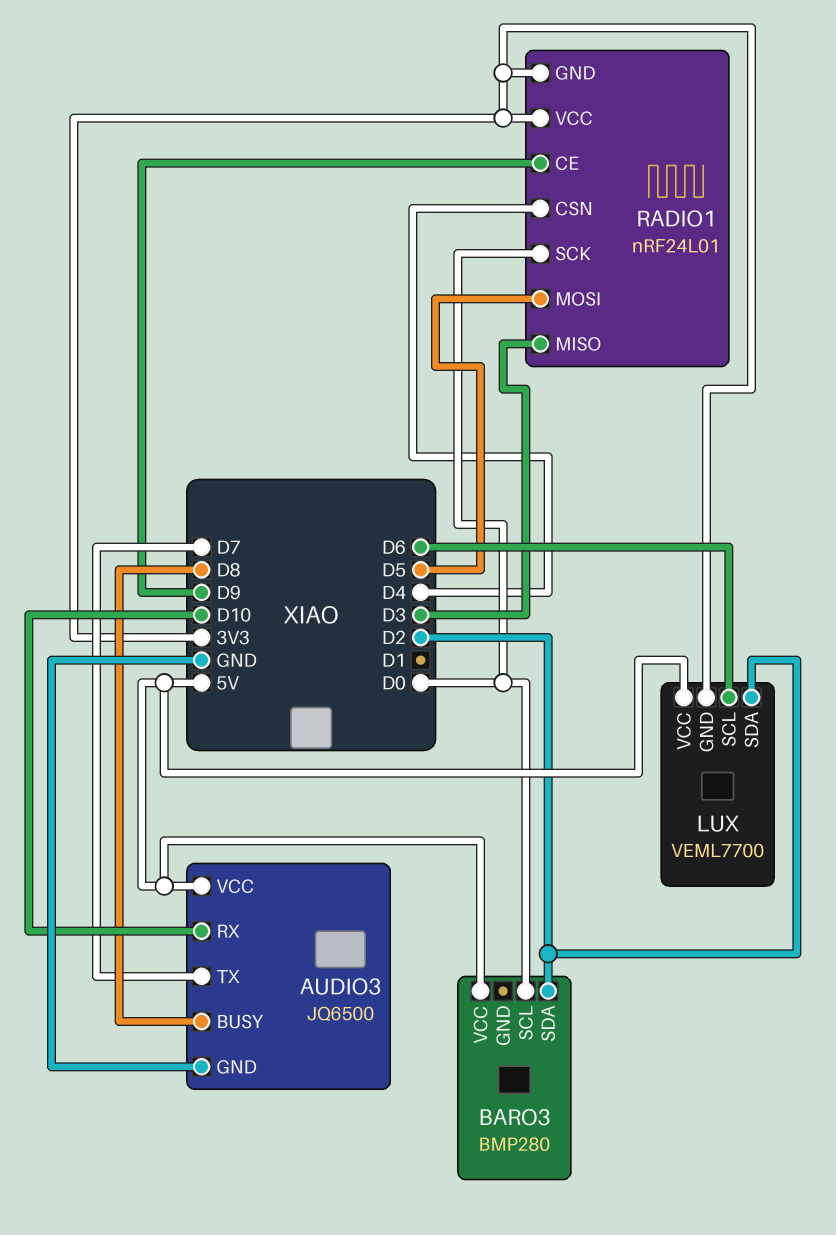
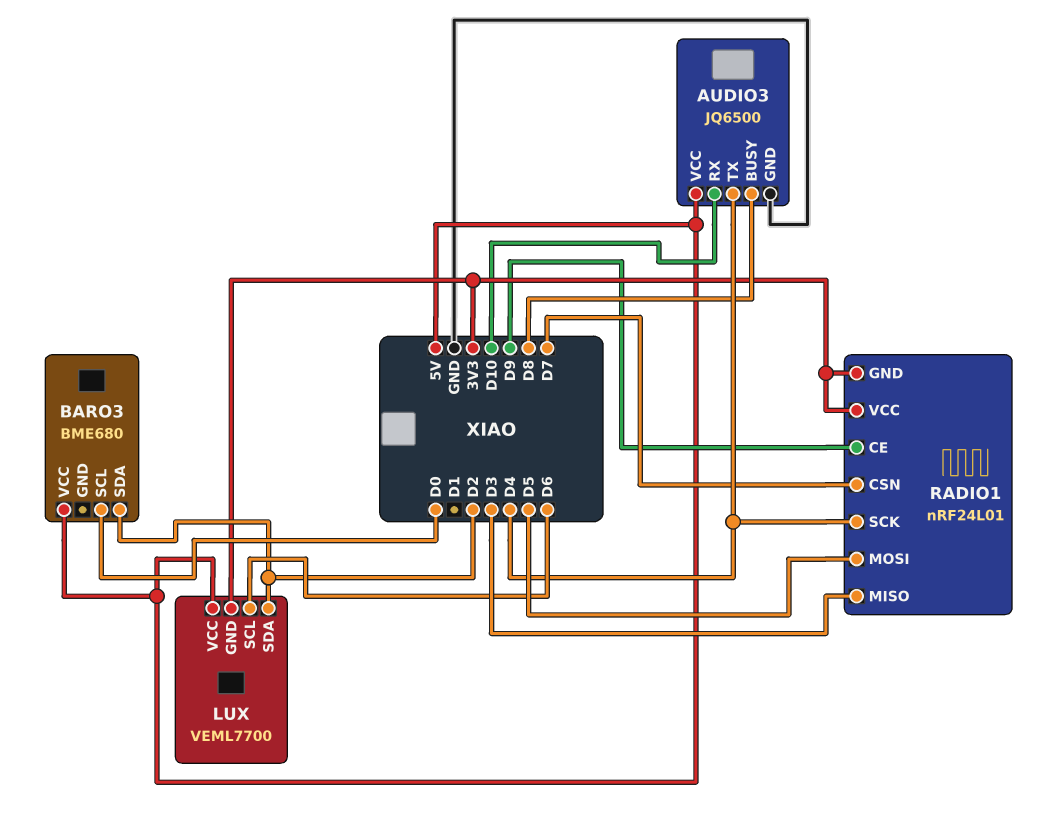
AUDIO3 pin TX: D7 -> D4
BARO3: BMP280 -> BME680
RADIO1 pin CSN: D4 -> D7
RADIO1 pin SCK: D0 -> D4

